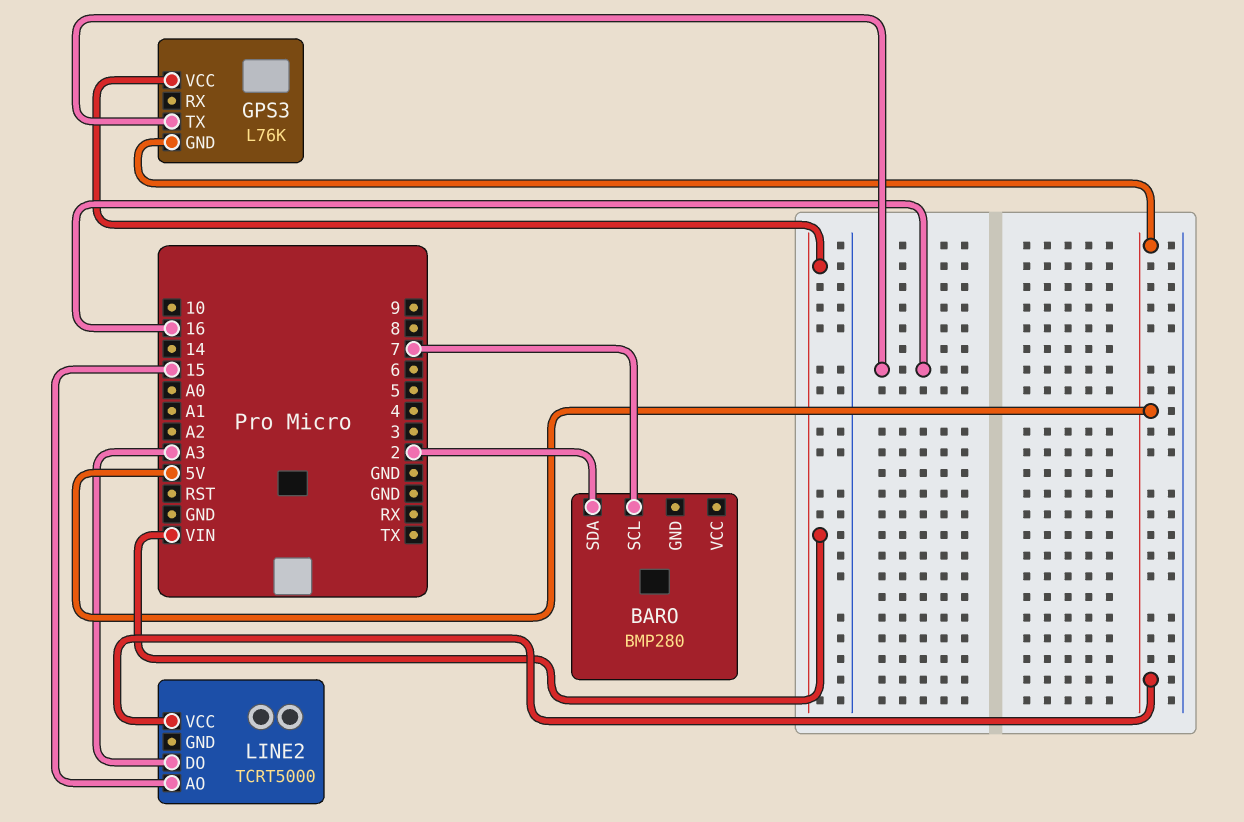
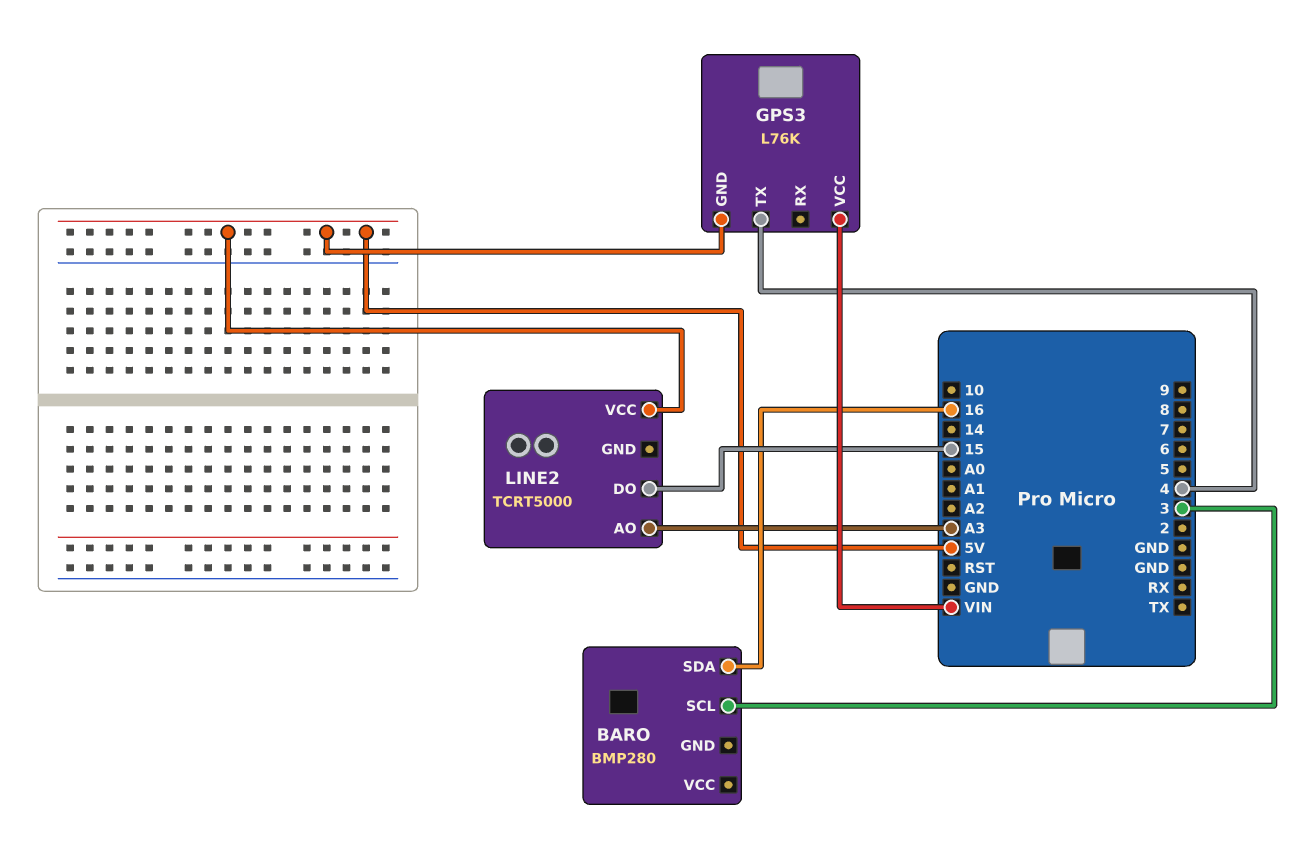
BARO pin SCL: 7 -> 3
BARO pin SDA: 2 -> 16
GPS3 pin TX: 16 -> 4
LINE2 pin AO: 15 -> A3
LINE2 pin DO: A3 -> 15

